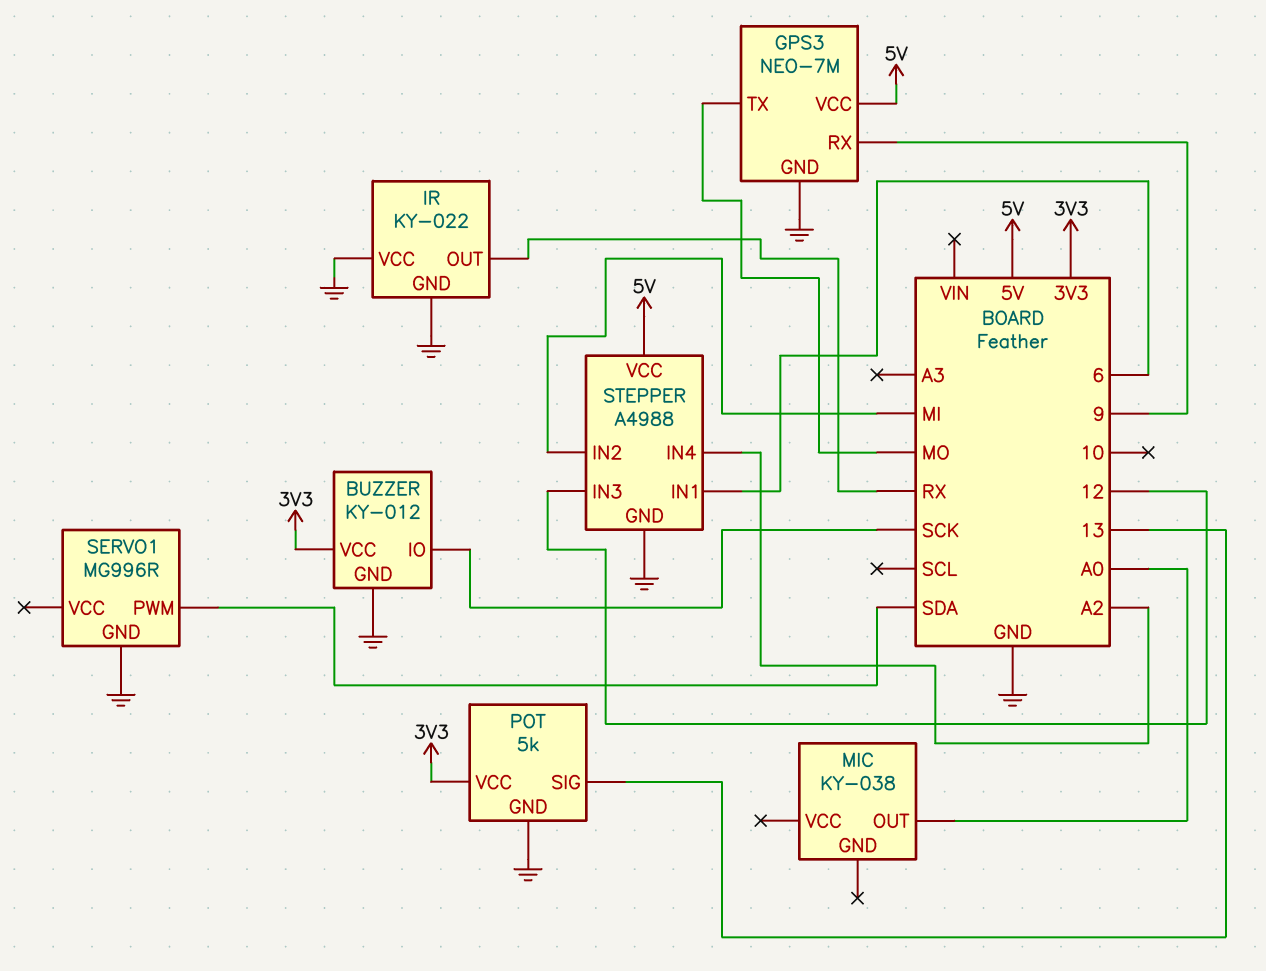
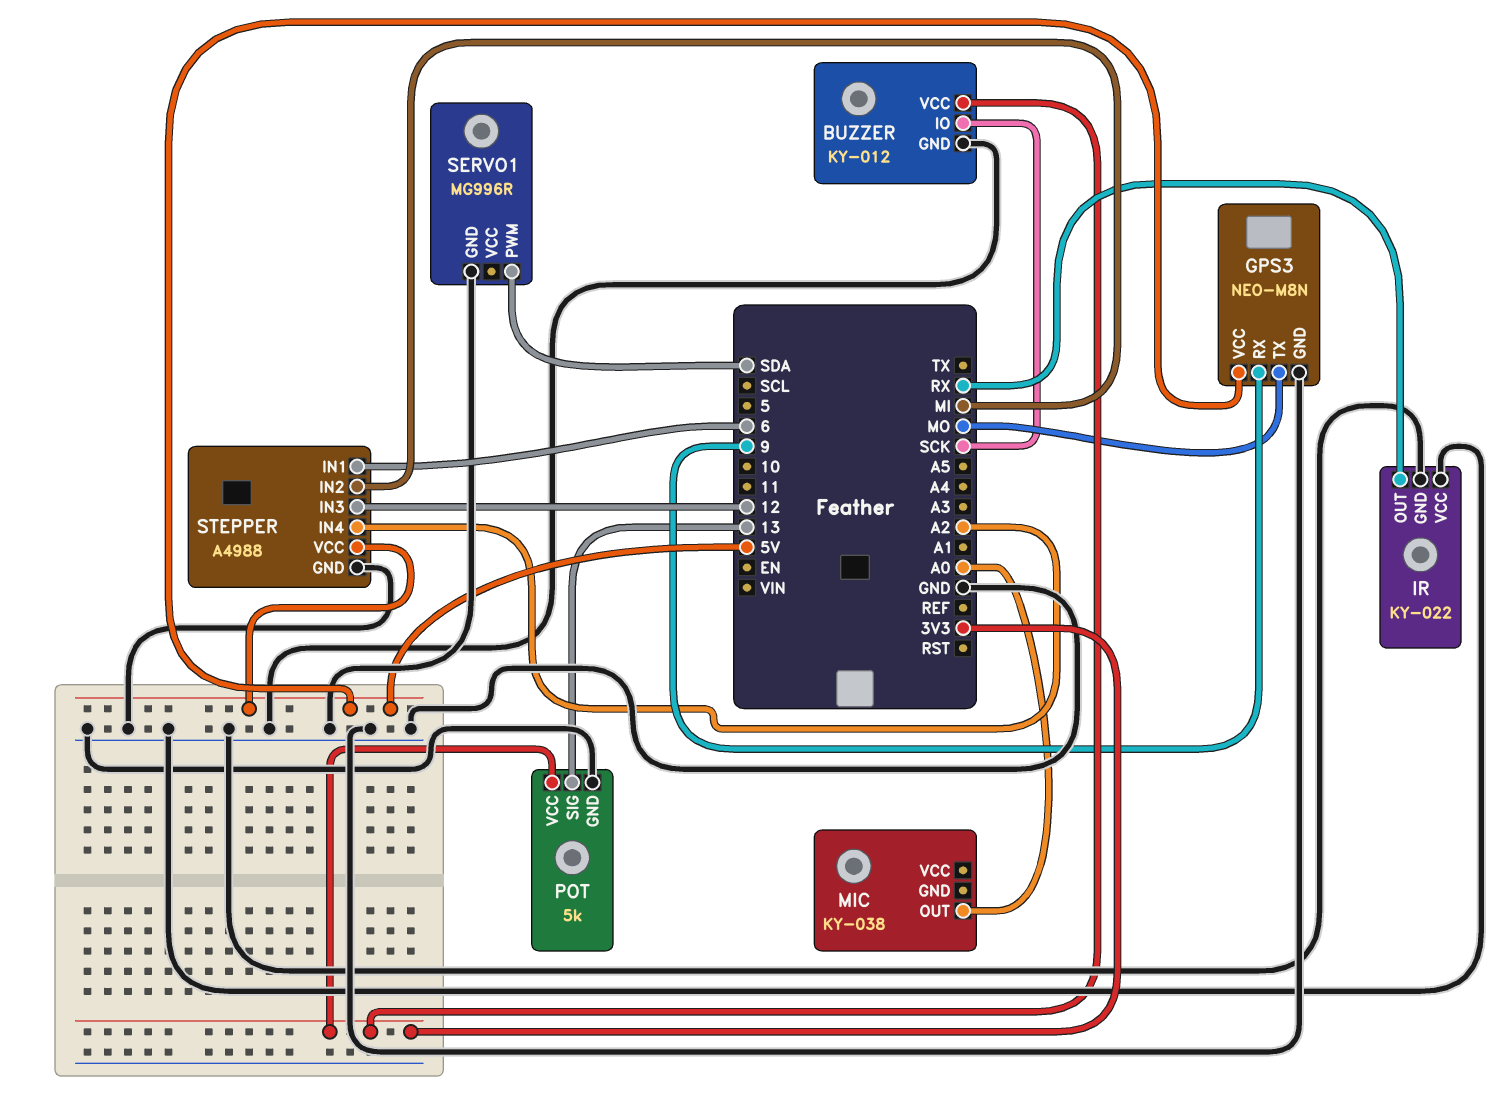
GPS3: NEO-7M -> NEO-M8N

